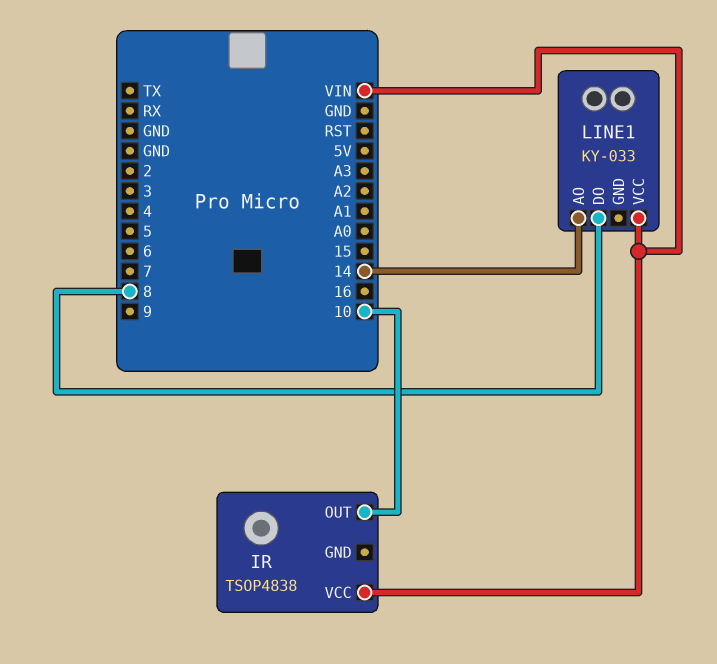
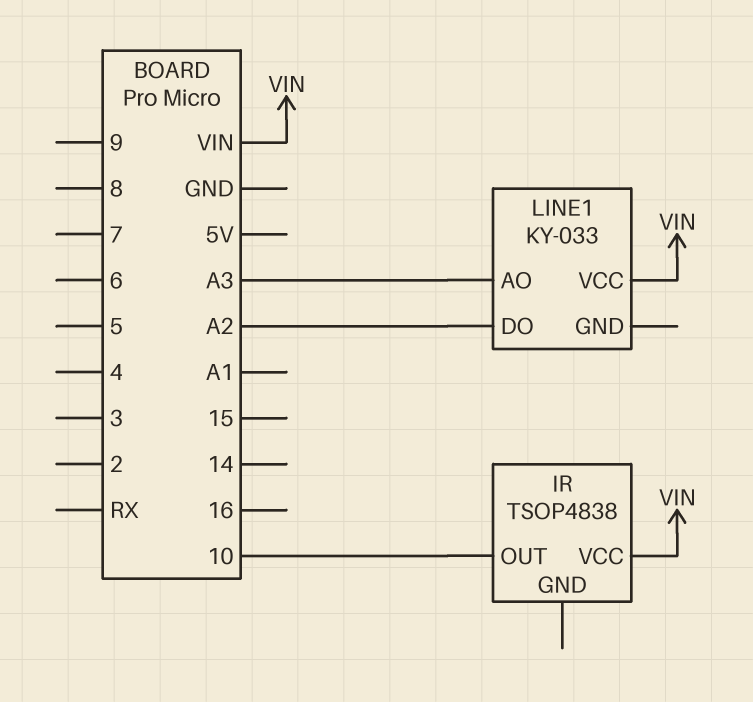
LINE1 pin AO: 14 -> A3
LINE1 pin DO: 8 -> A2

